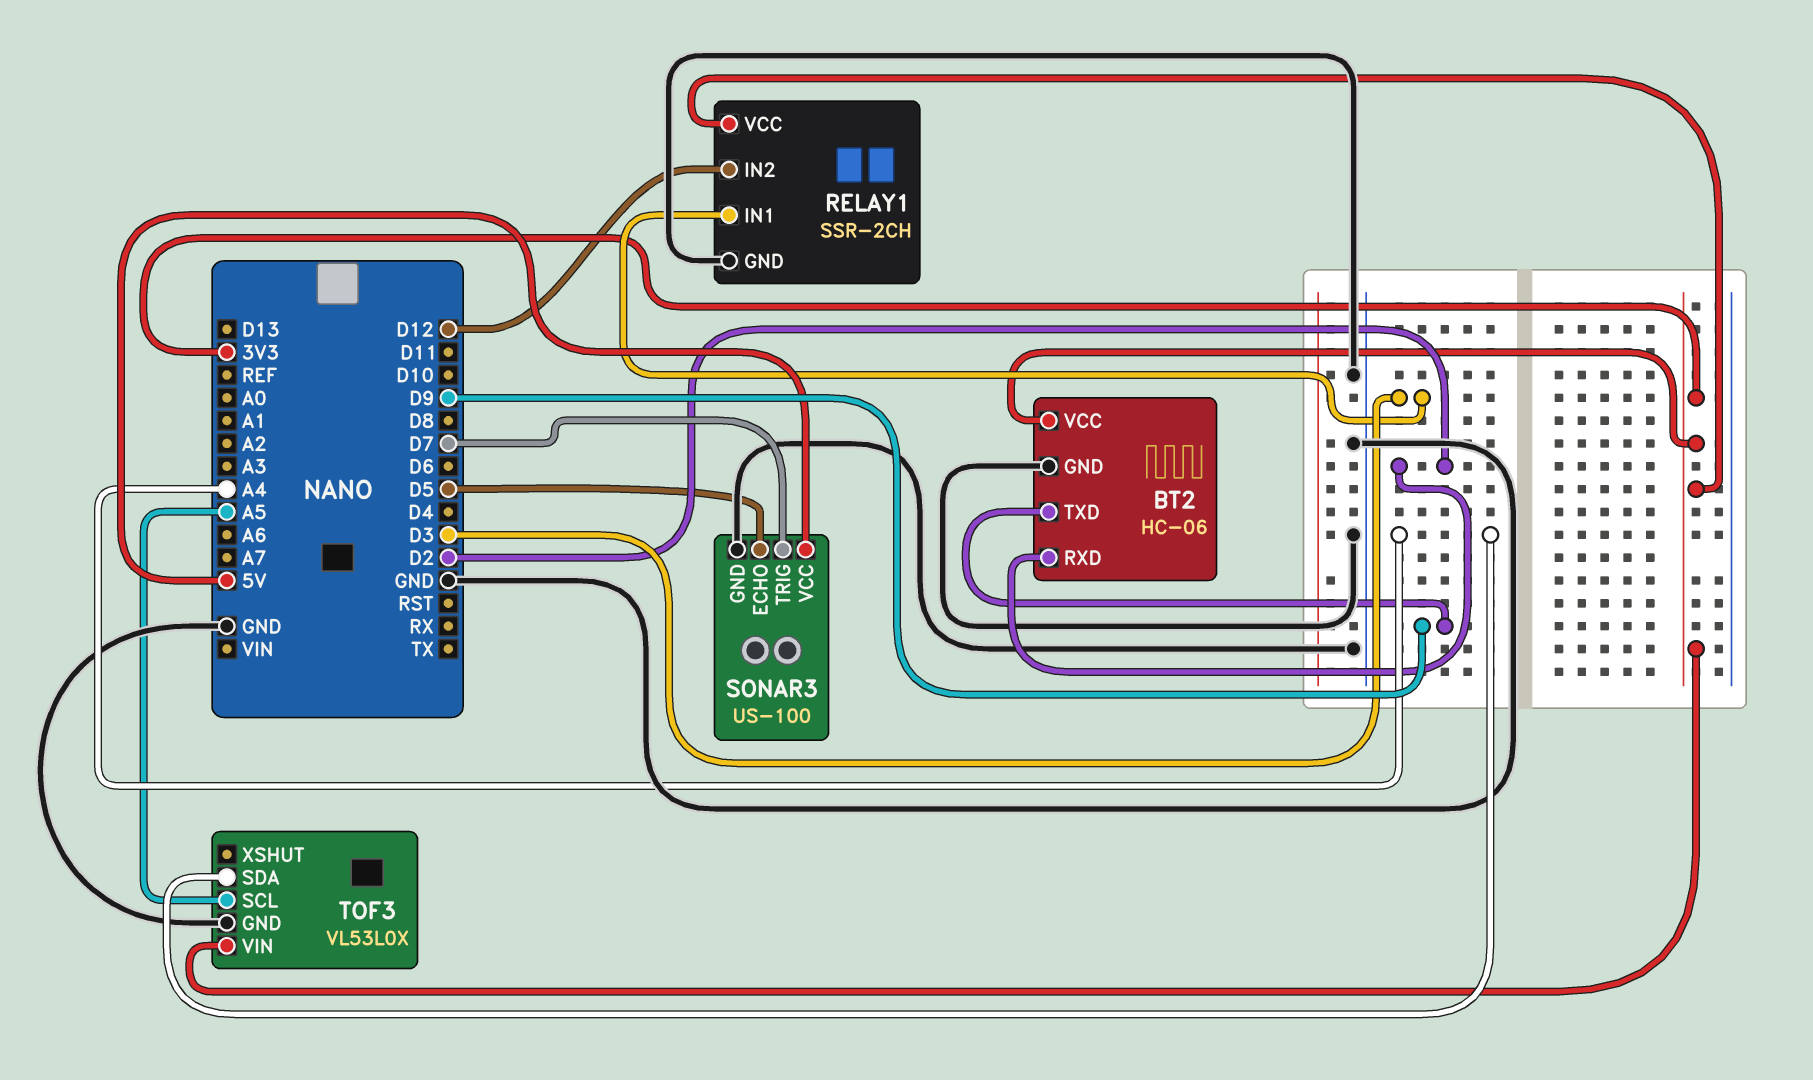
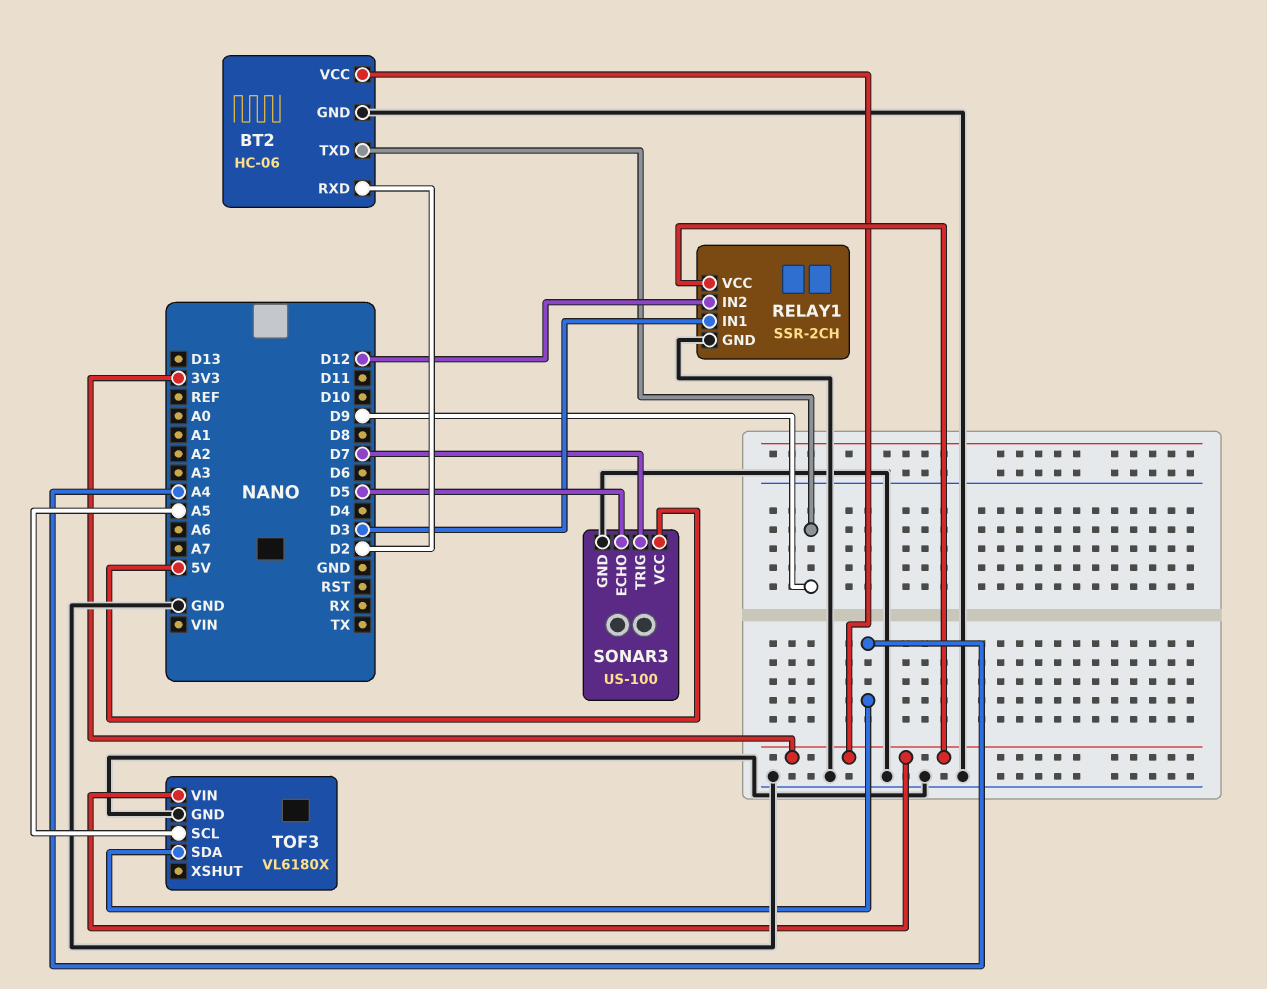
TOF3: VL53L0X -> VL6180X

